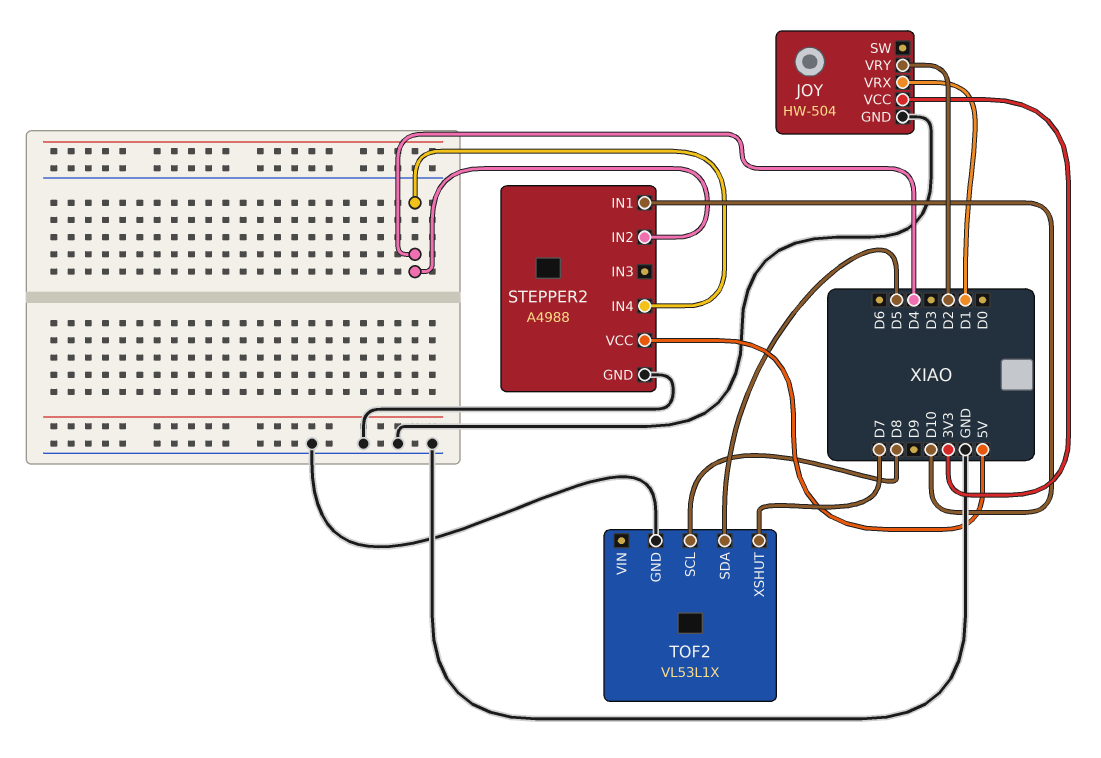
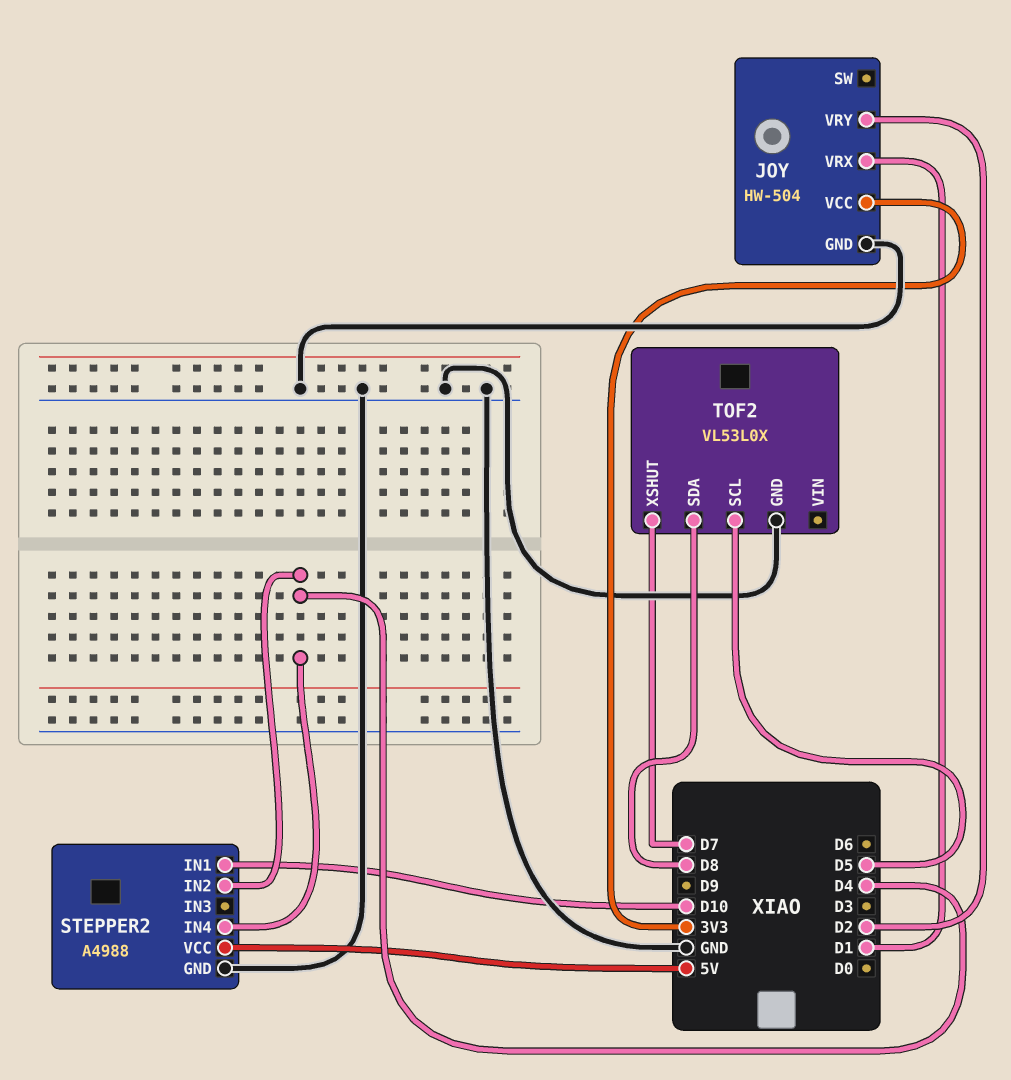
TOF2: VL53L1X -> VL53L0X
TOF2 pin SCL: D8 -> D5
TOF2 pin SDA: D5 -> D8

